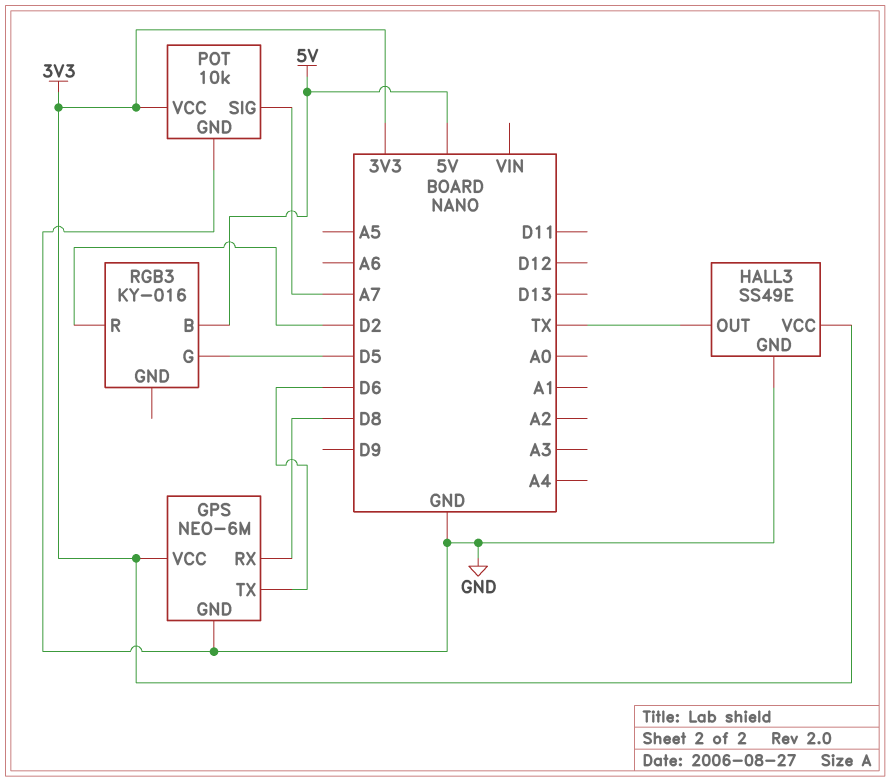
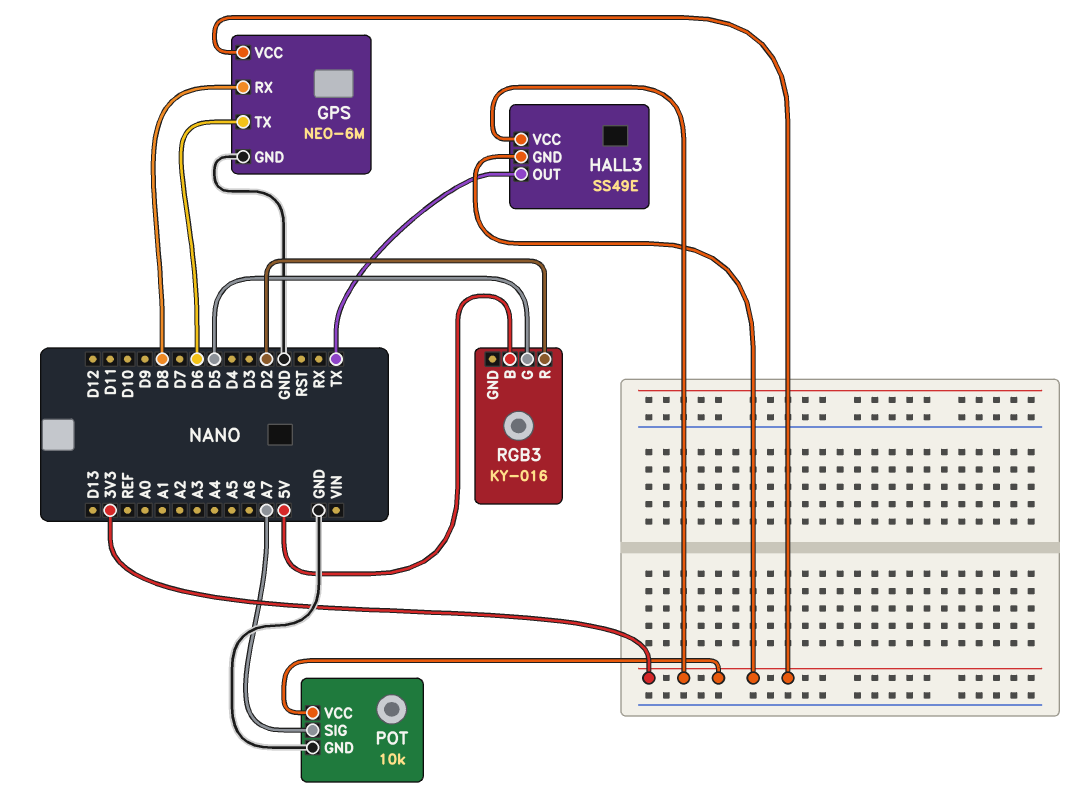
HALL3 pin GND: GND -> 3V3

